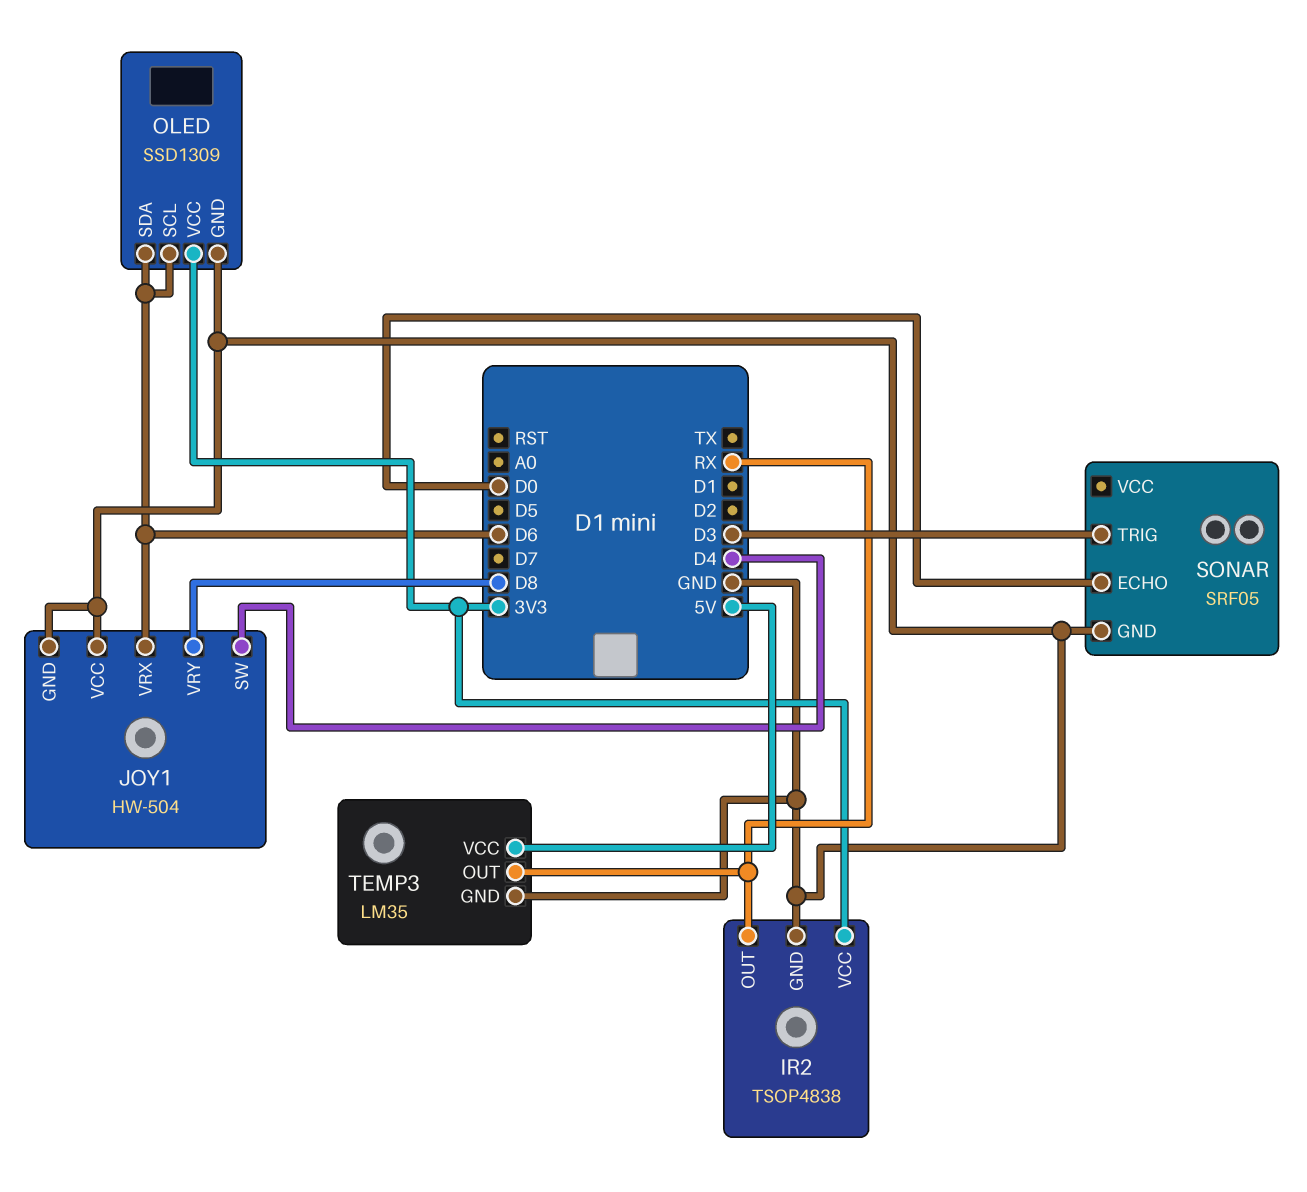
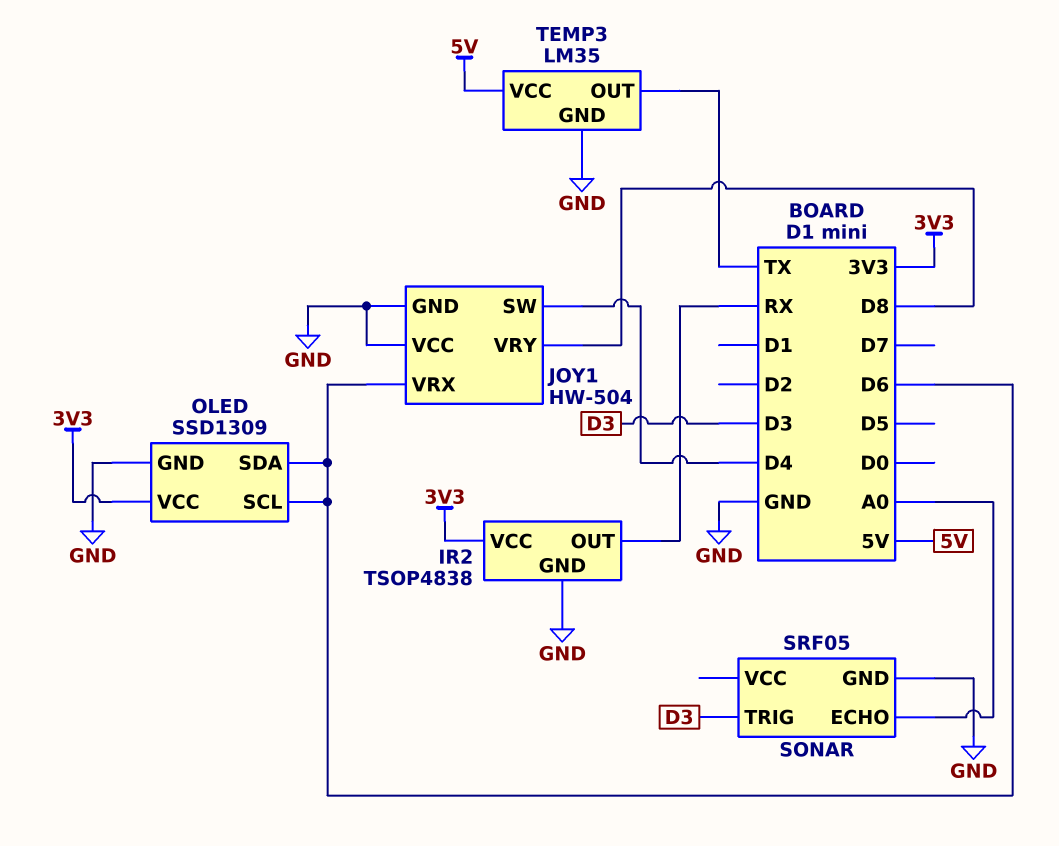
SONAR pin ECHO: D0 -> A0
TEMP3 pin OUT: RX -> TX

